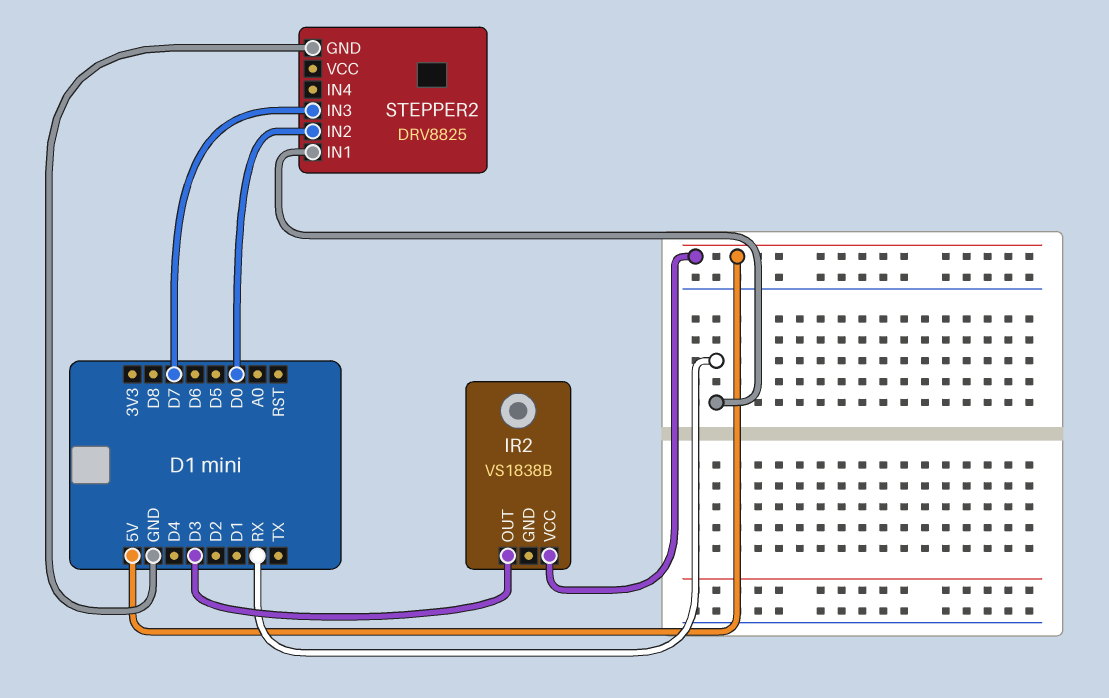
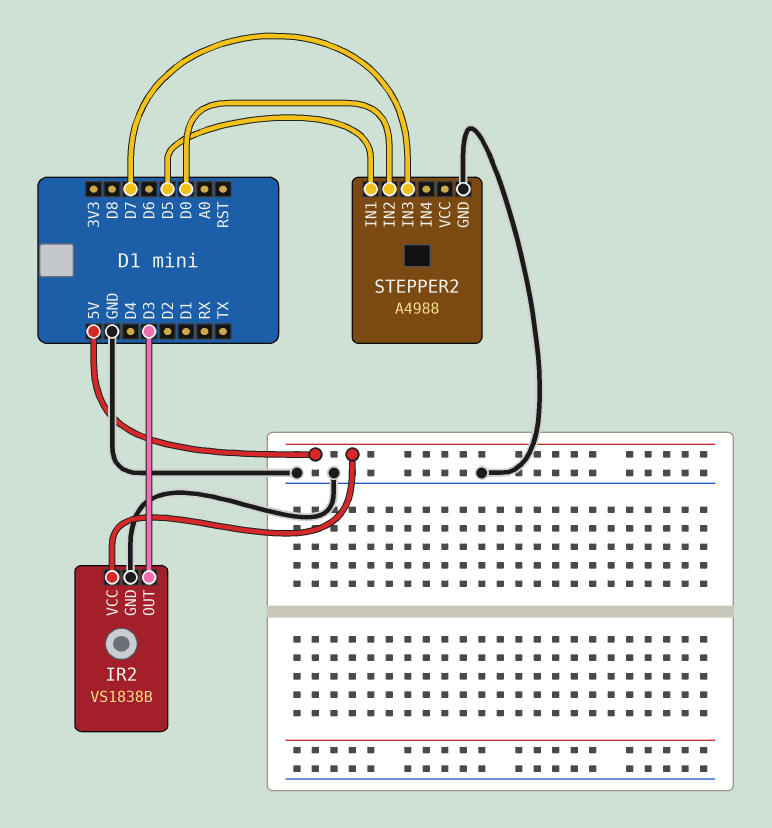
IR2 pin GND: none -> GND
STEPPER2: DRV8825 -> A4988
STEPPER2 pin IN1: RX -> D5

